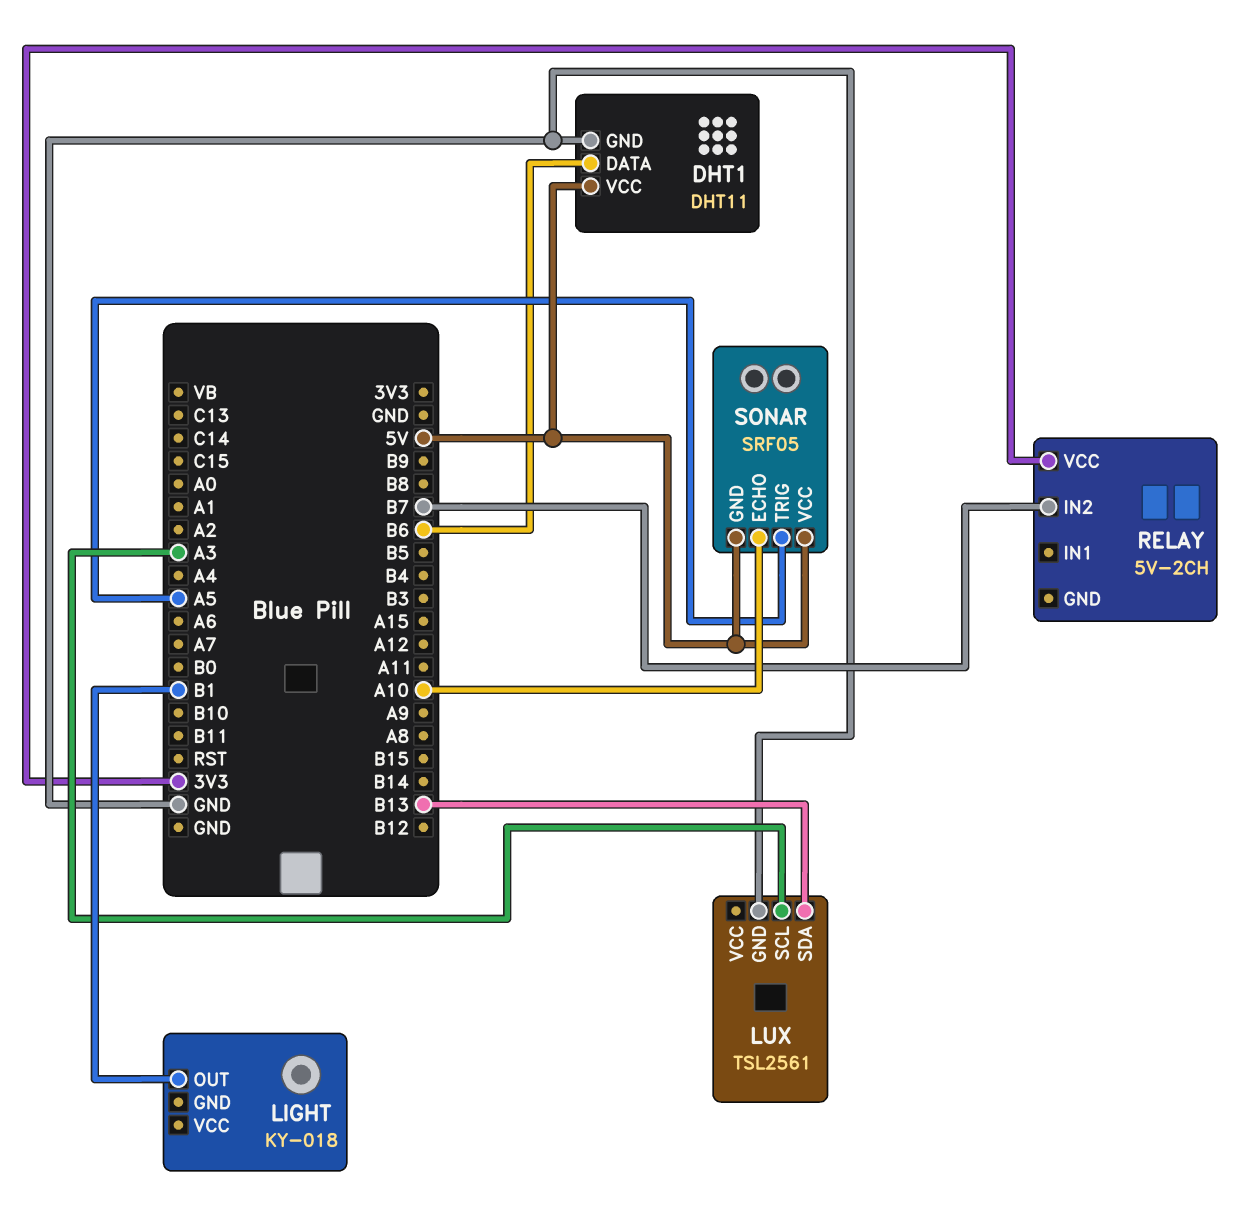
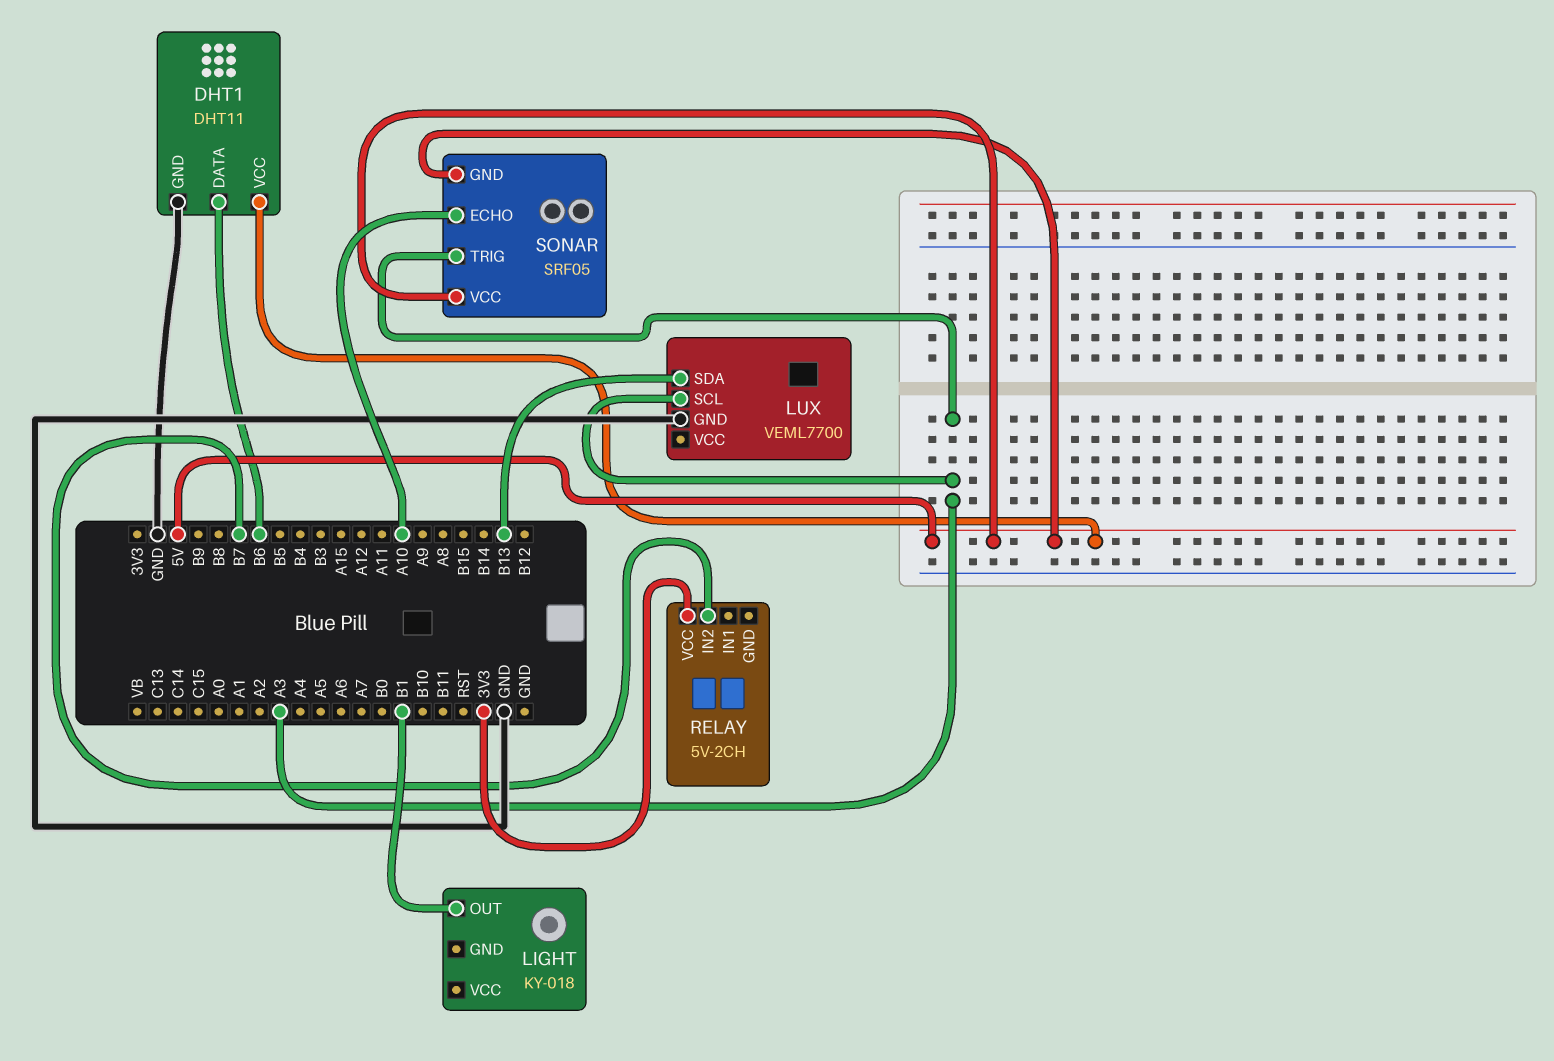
LUX: TSL2561 -> VEML7700
SONAR pin TRIG: A5 -> A3

